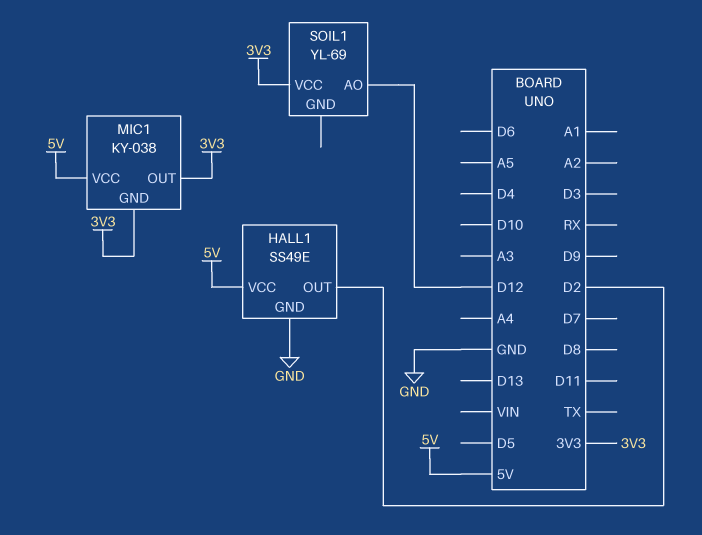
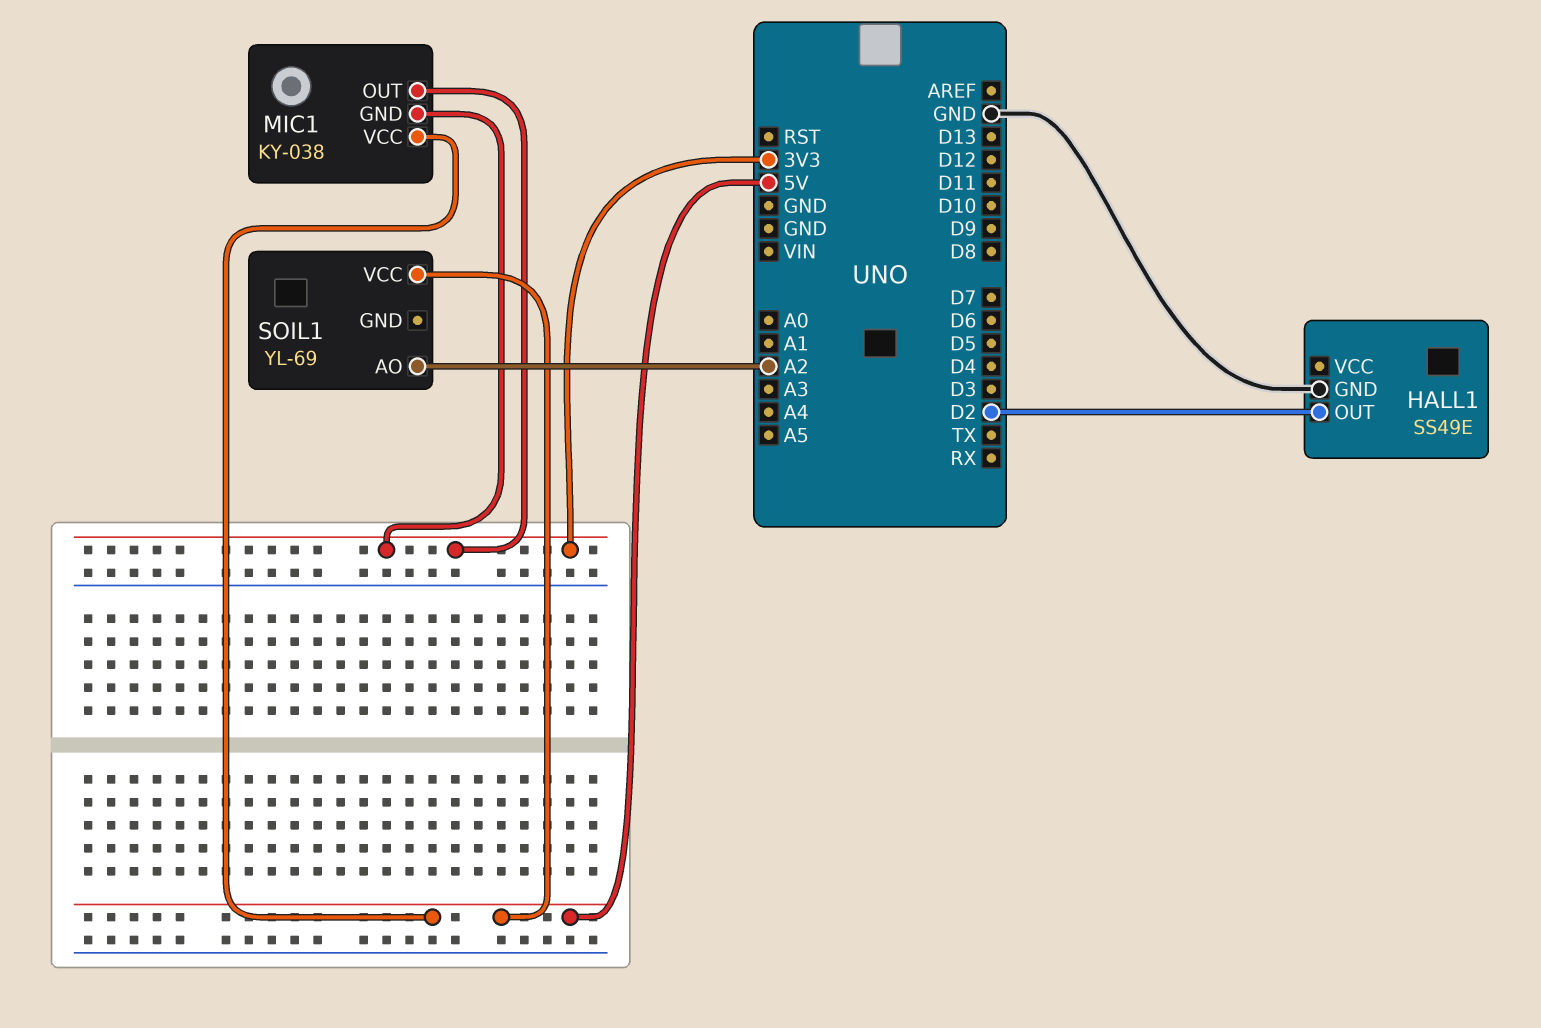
HALL1 pin VCC: 5V -> none
SOIL1 pin AO: D12 -> A2
SOIL1 pin VCC: 3V3 -> 5V

